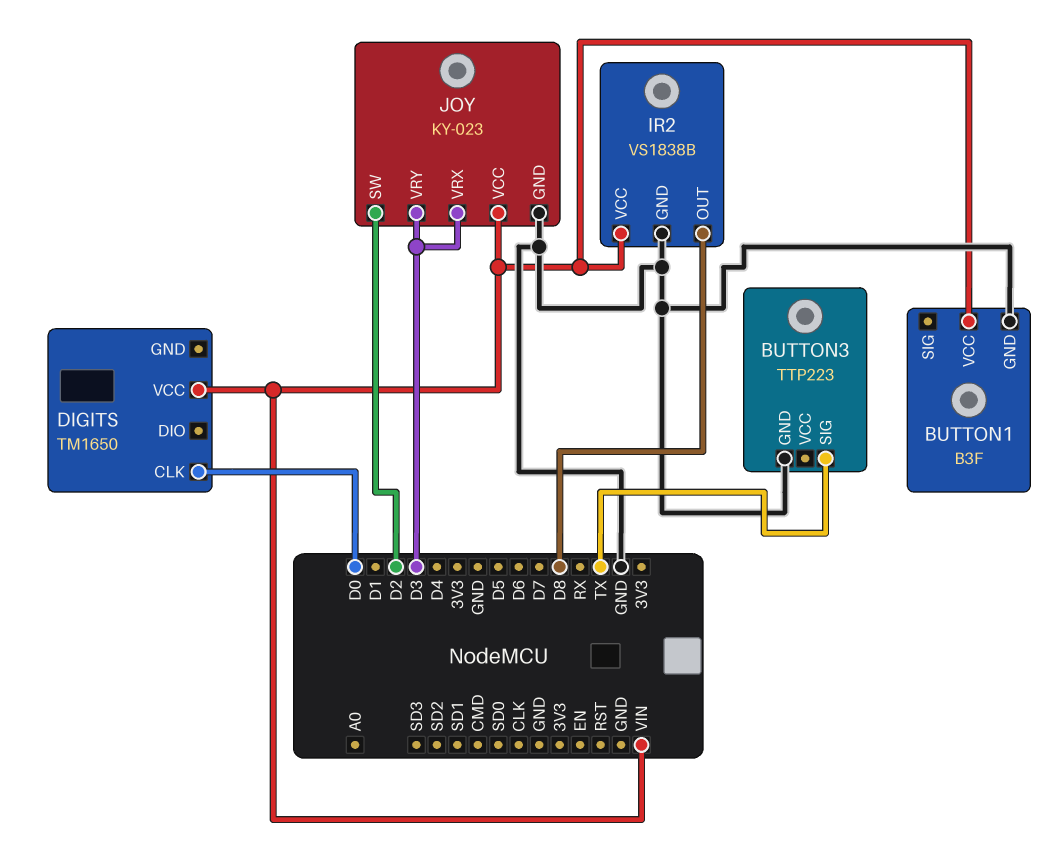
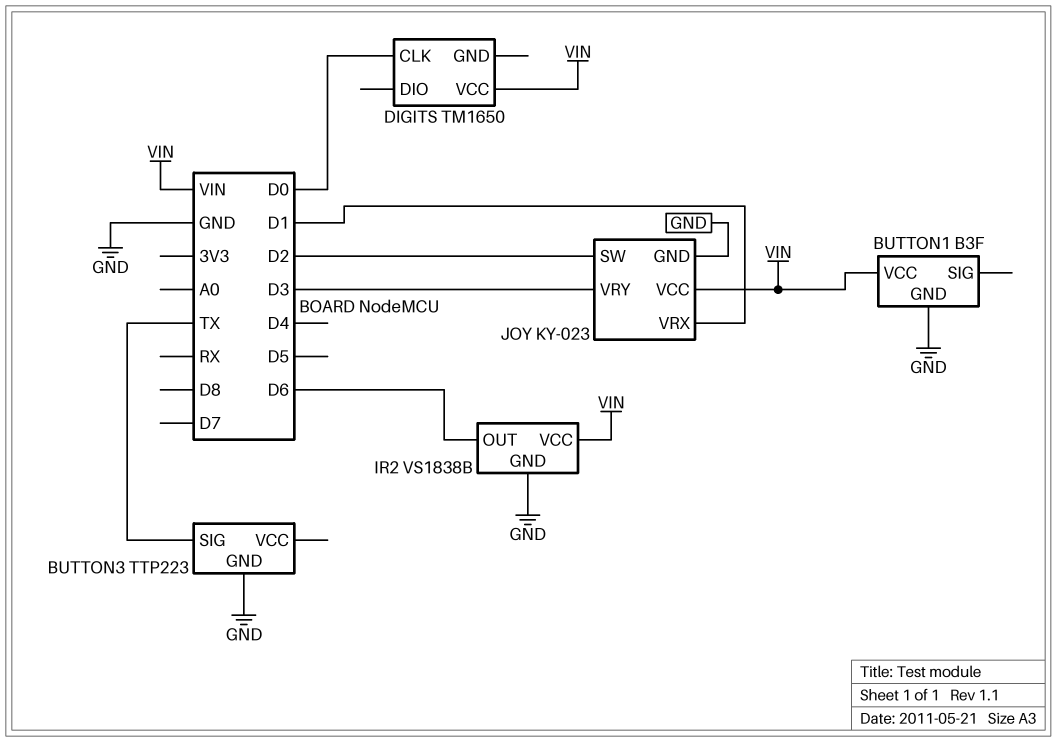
IR2 pin OUT: D8 -> D6
JOY pin VRX: D3 -> D1

